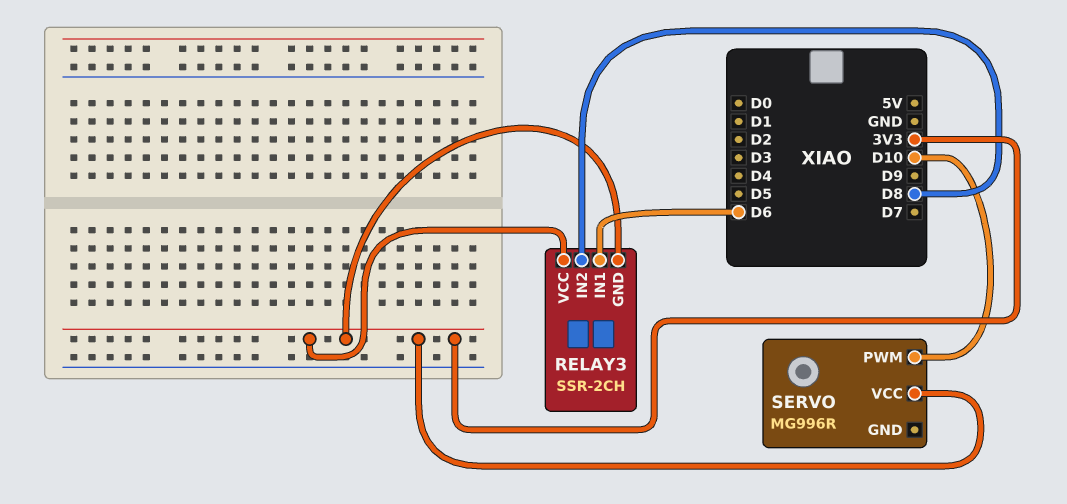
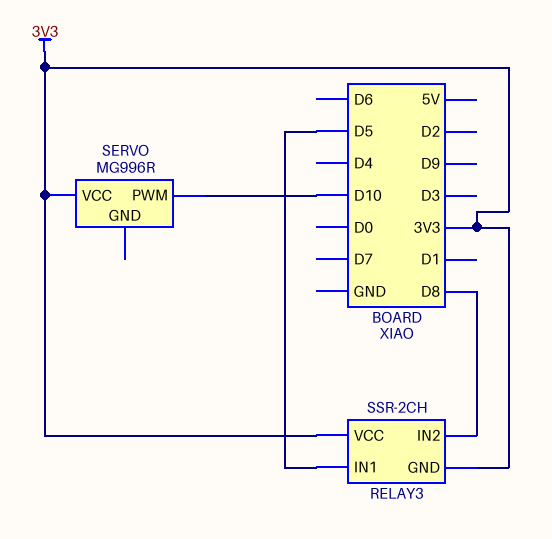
RELAY3 pin IN1: D6 -> D5

